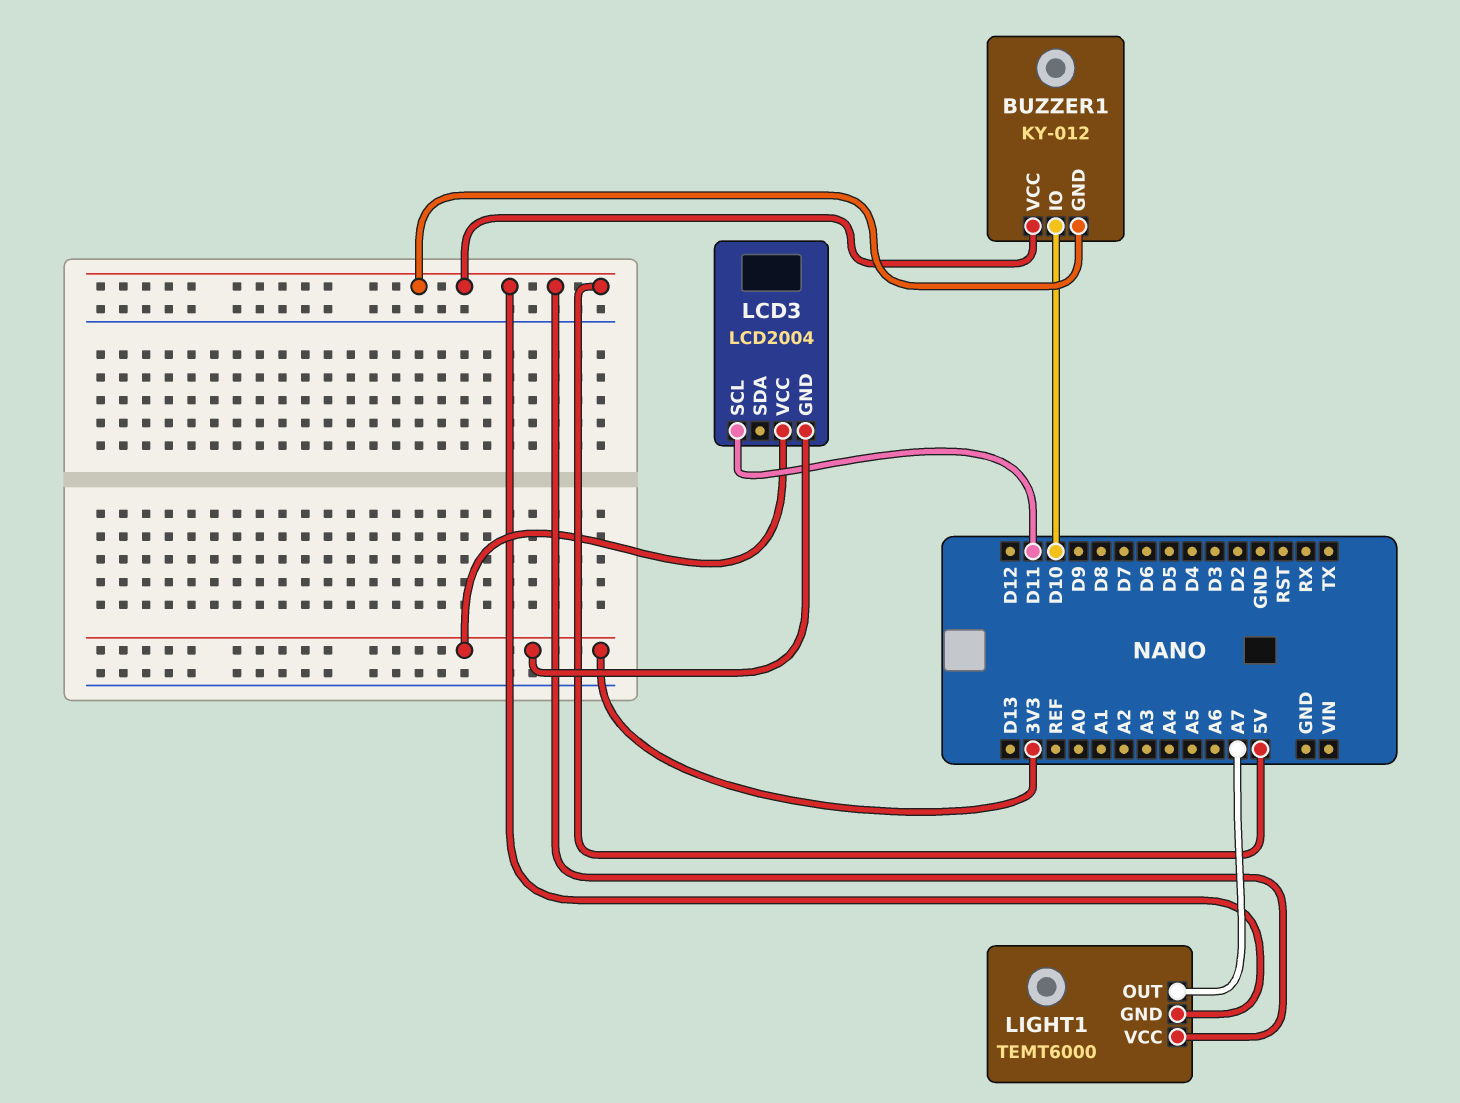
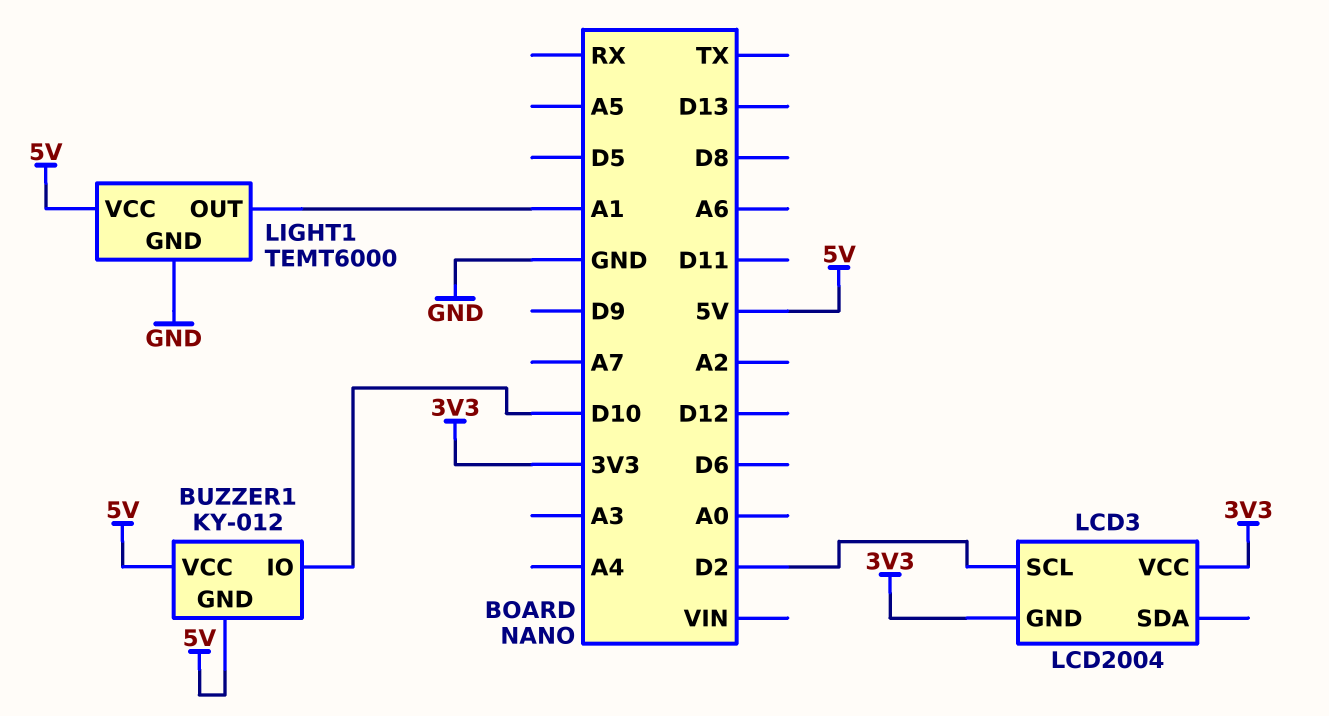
LCD3 pin SCL: D11 -> D2
LIGHT1 pin GND: 5V -> GND
LIGHT1 pin OUT: A7 -> A1

